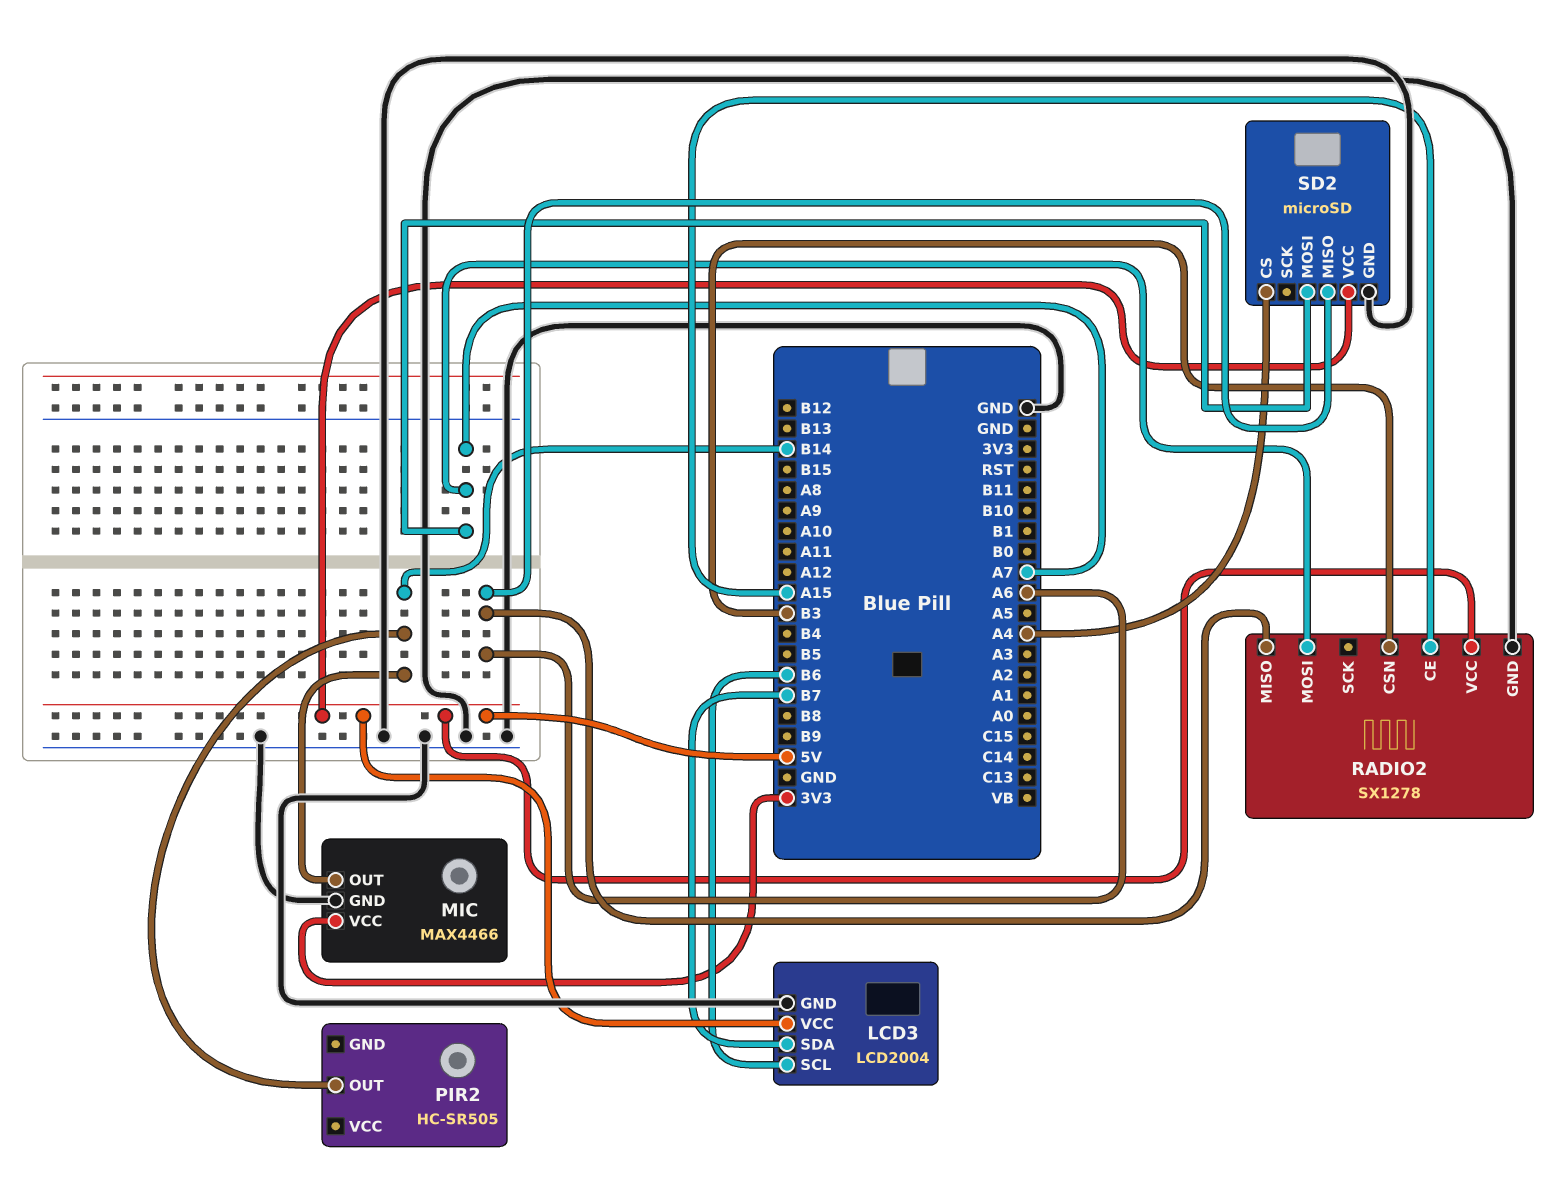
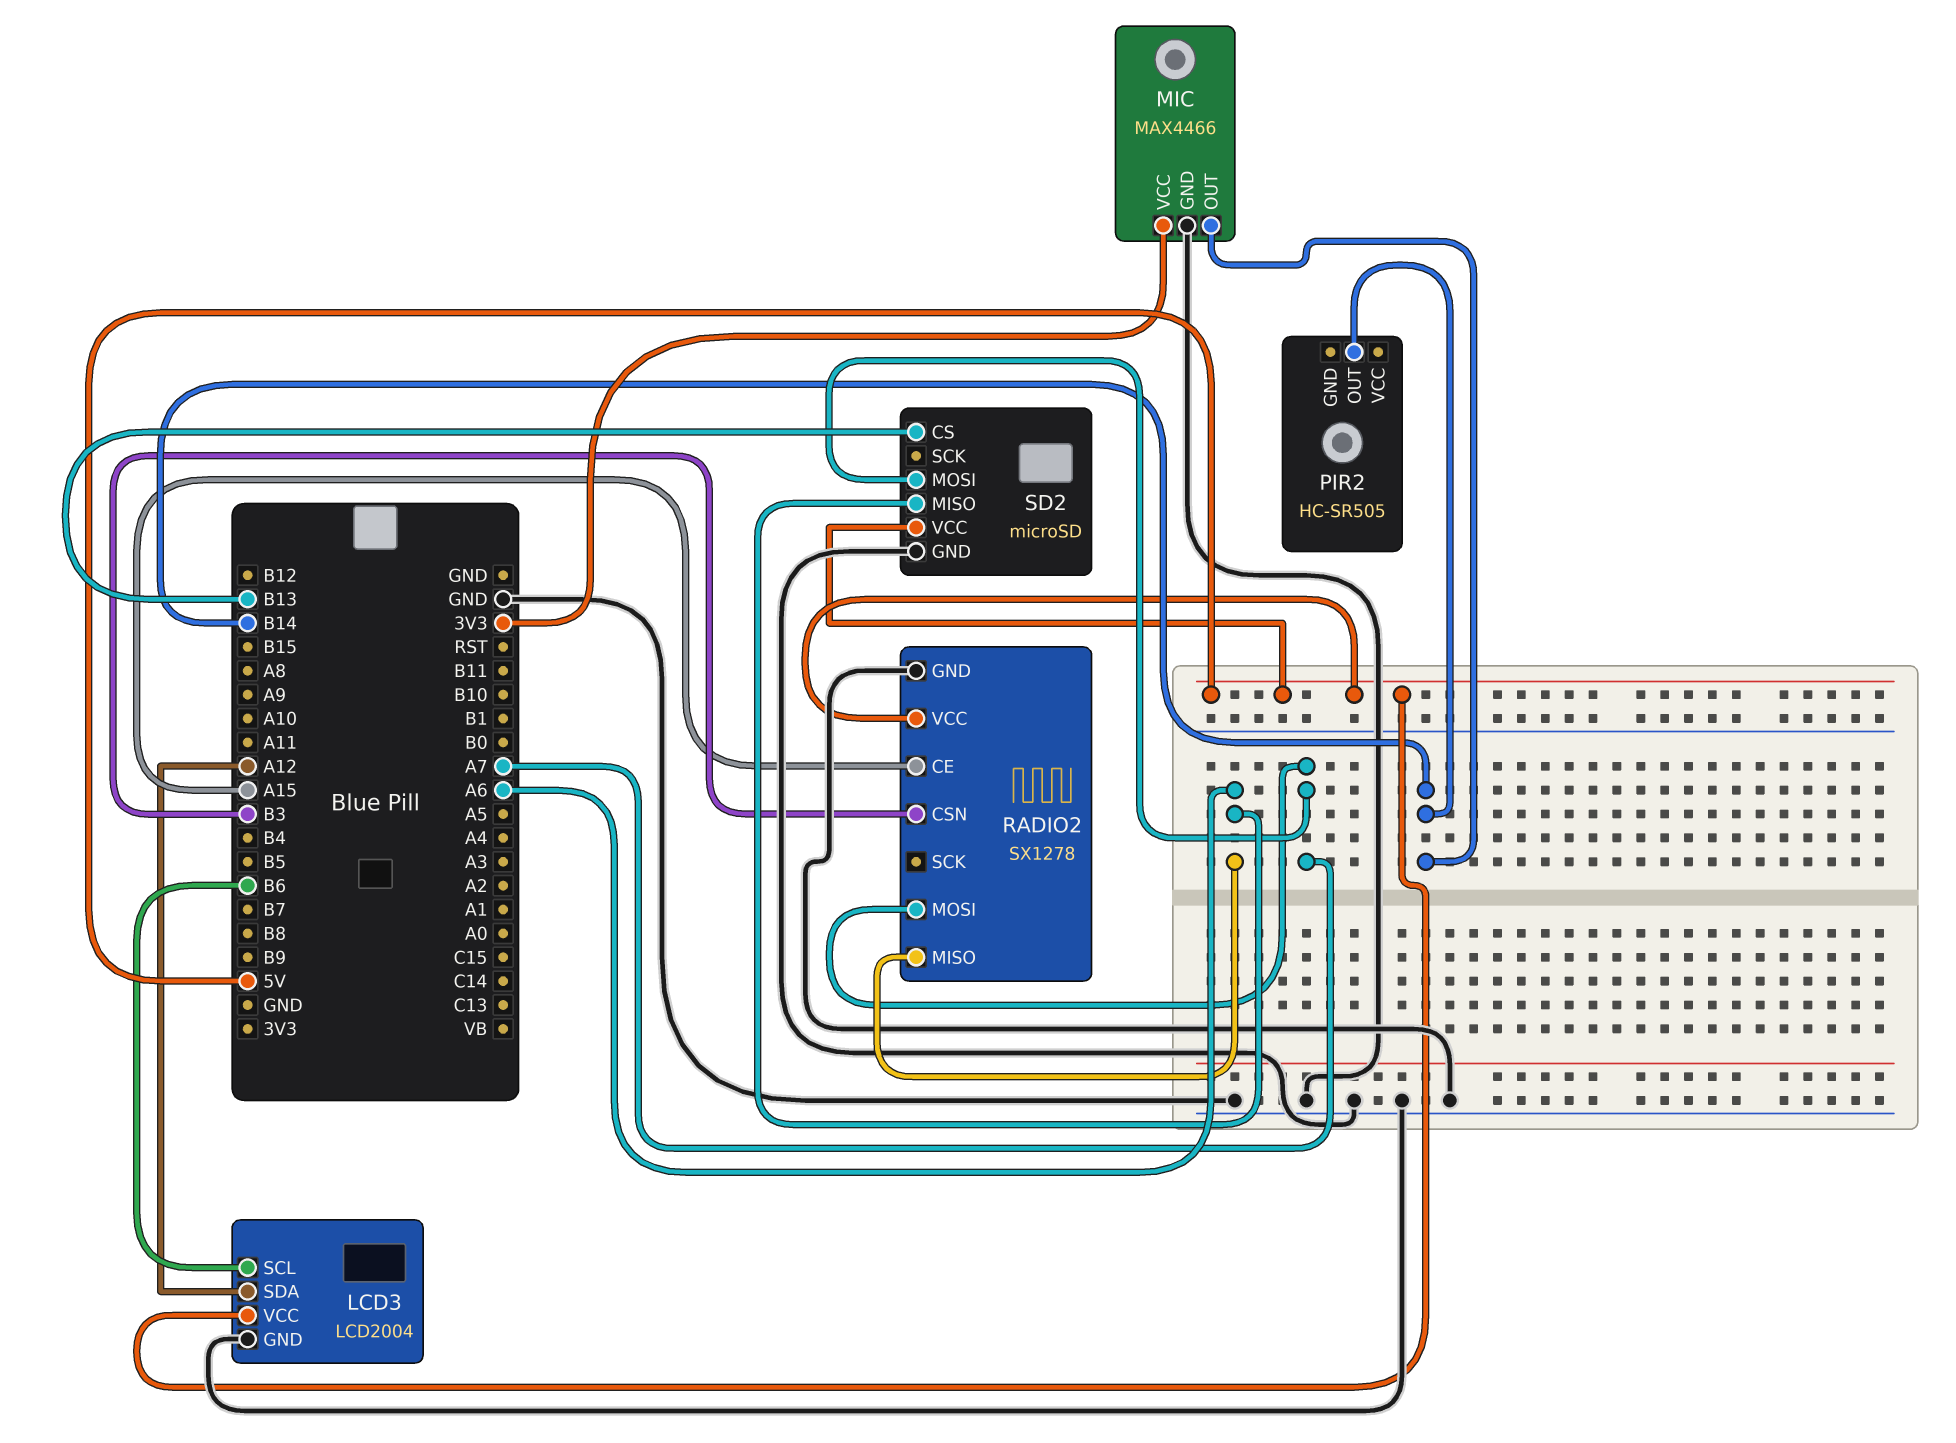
LCD3 pin SDA: B7 -> A12
SD2 pin CS: A4 -> B13

